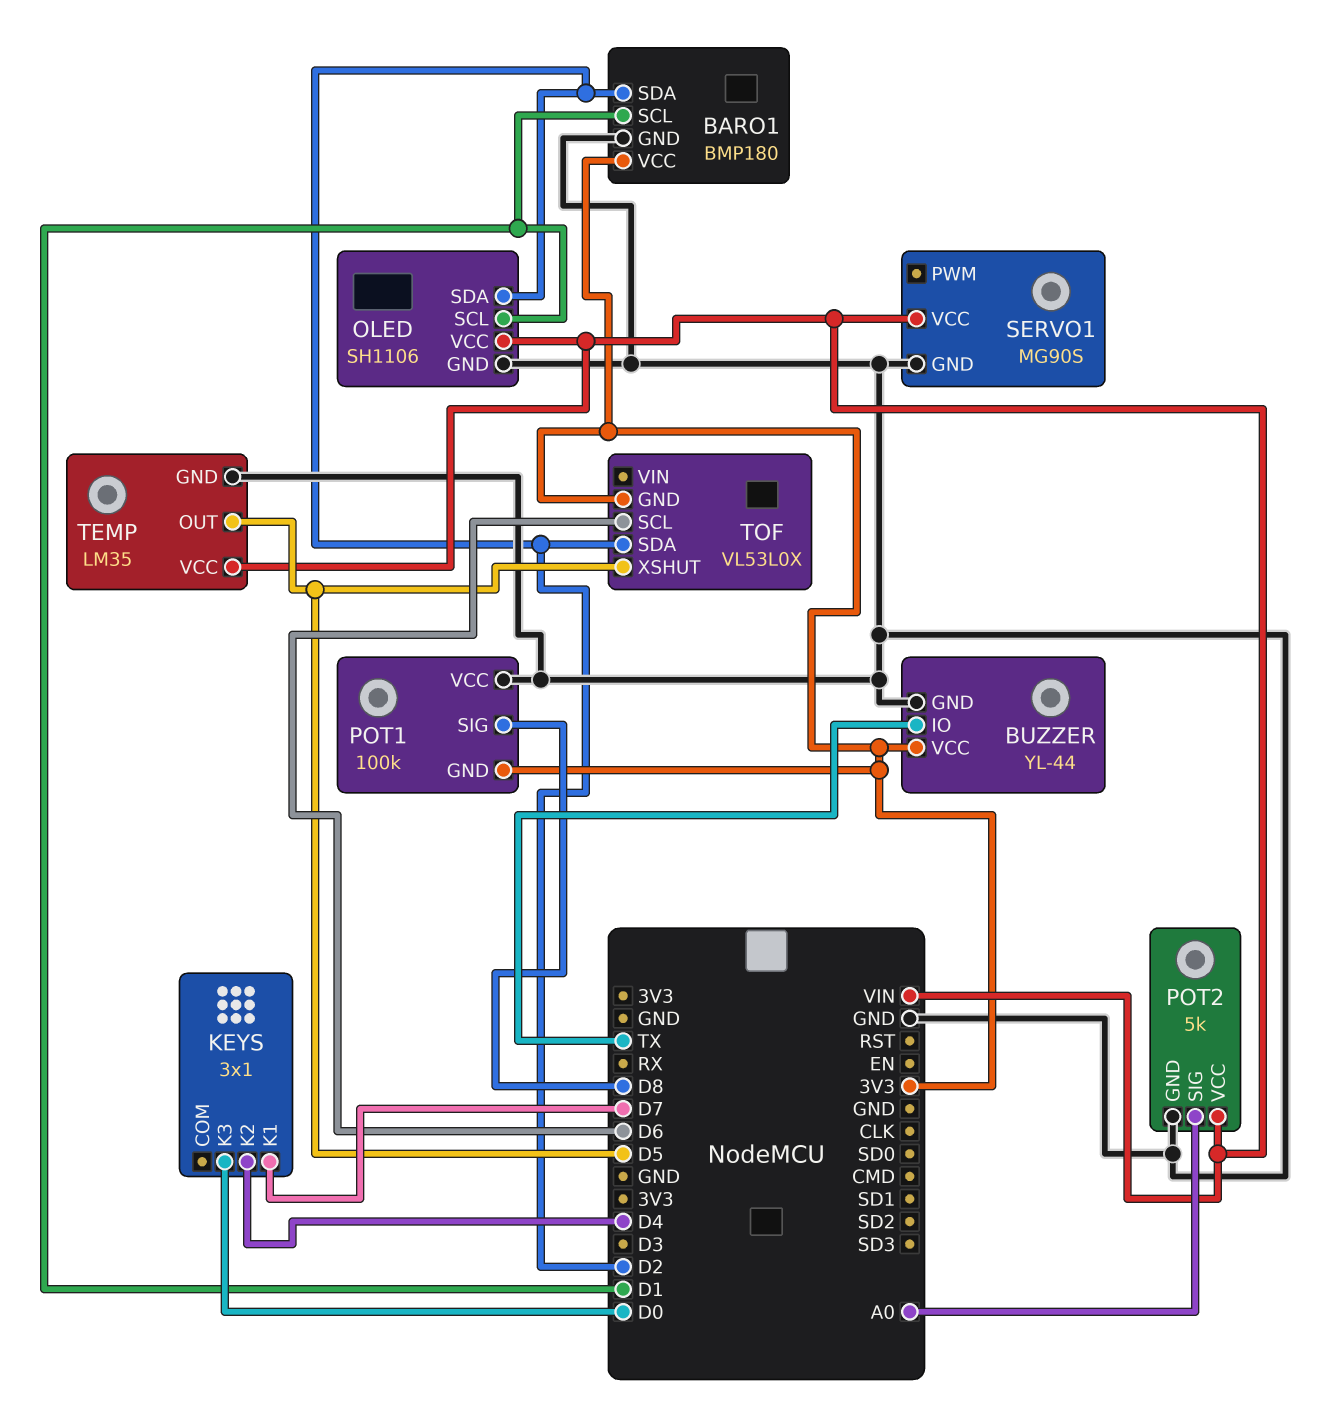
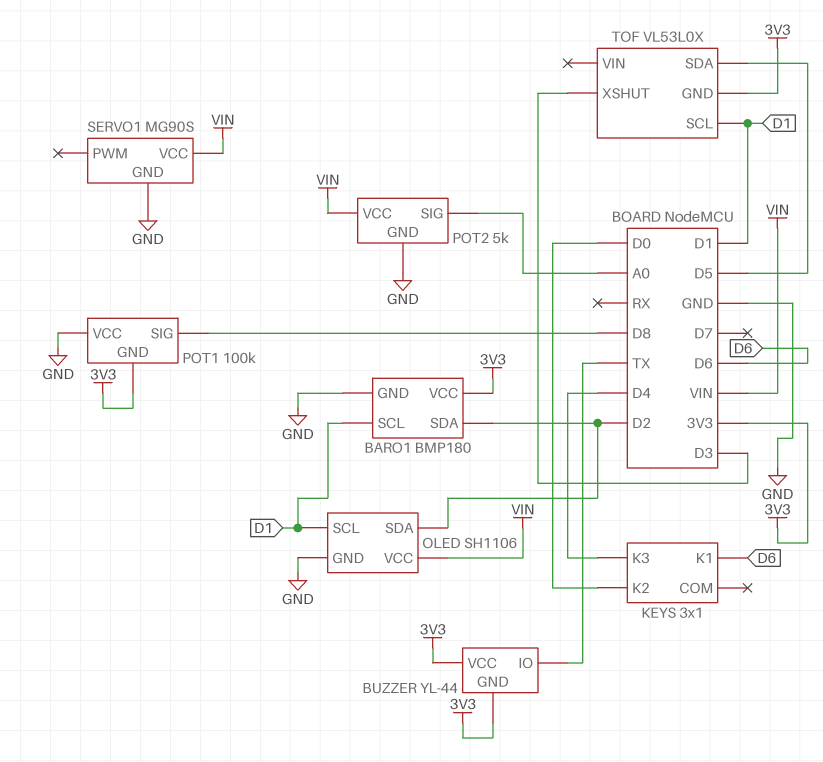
BUZZER pin GND: GND -> 3V3
KEYS pin K1: D7 -> D6
KEYS pin K2: D4 -> D0
KEYS pin K3: D0 -> D4
TEMP: LM35 -> none
TEMP pin GND: GND -> none
TEMP pin OUT: D5 -> none
TEMP pin VCC: VIN -> none
TOF pin SCL: D6 -> D1
TOF pin SDA: D2 -> D5
TOF pin XSHUT: D5 -> D3

